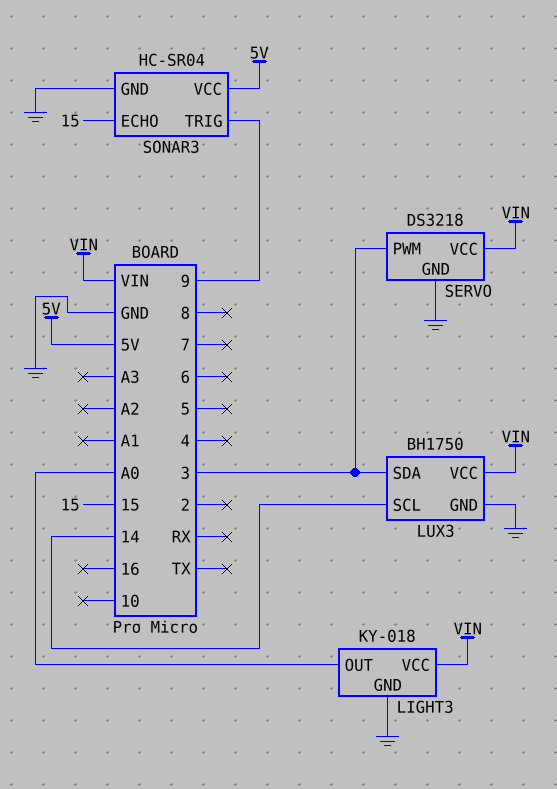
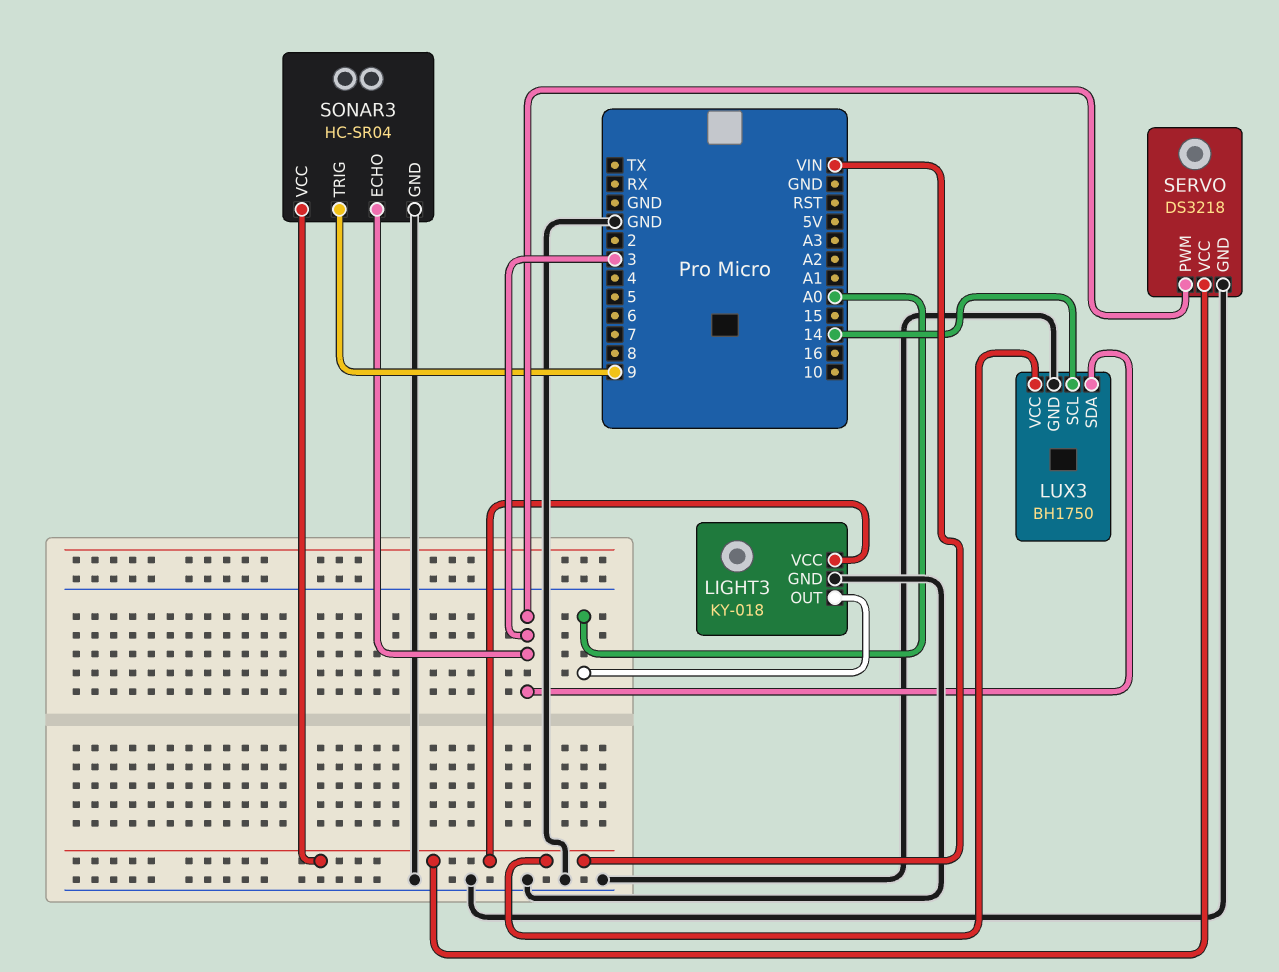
SONAR3 pin ECHO: 15 -> 3
SONAR3 pin VCC: 5V -> VIN

